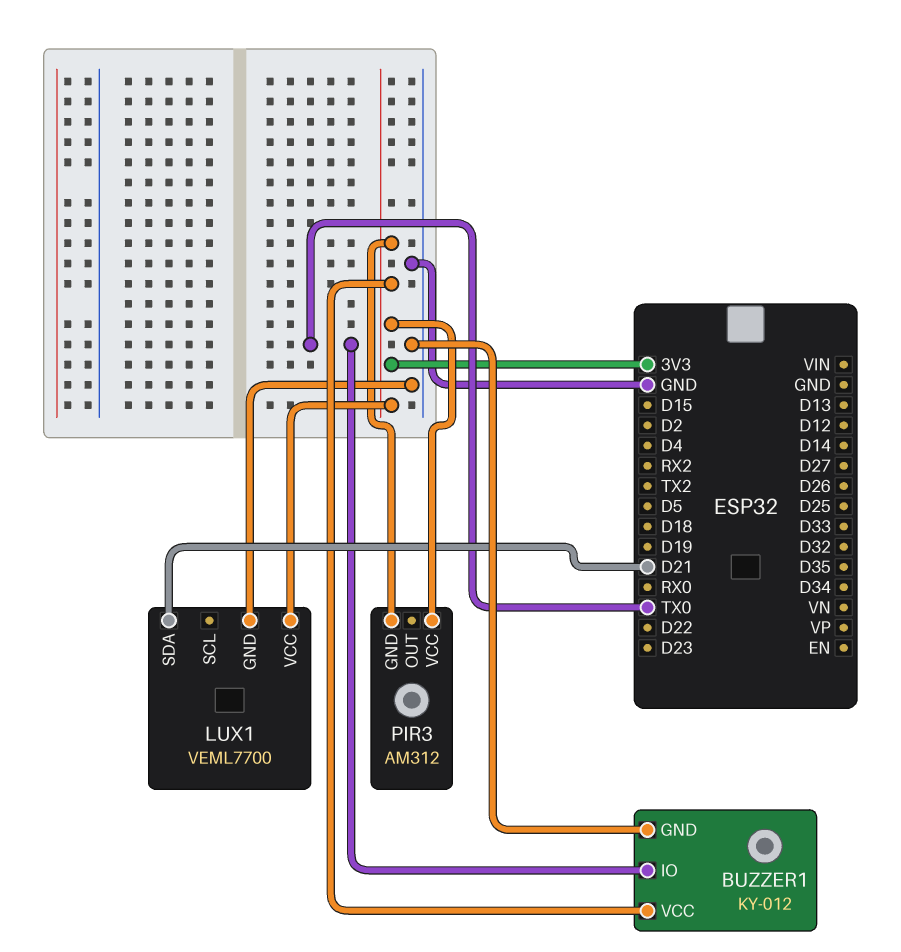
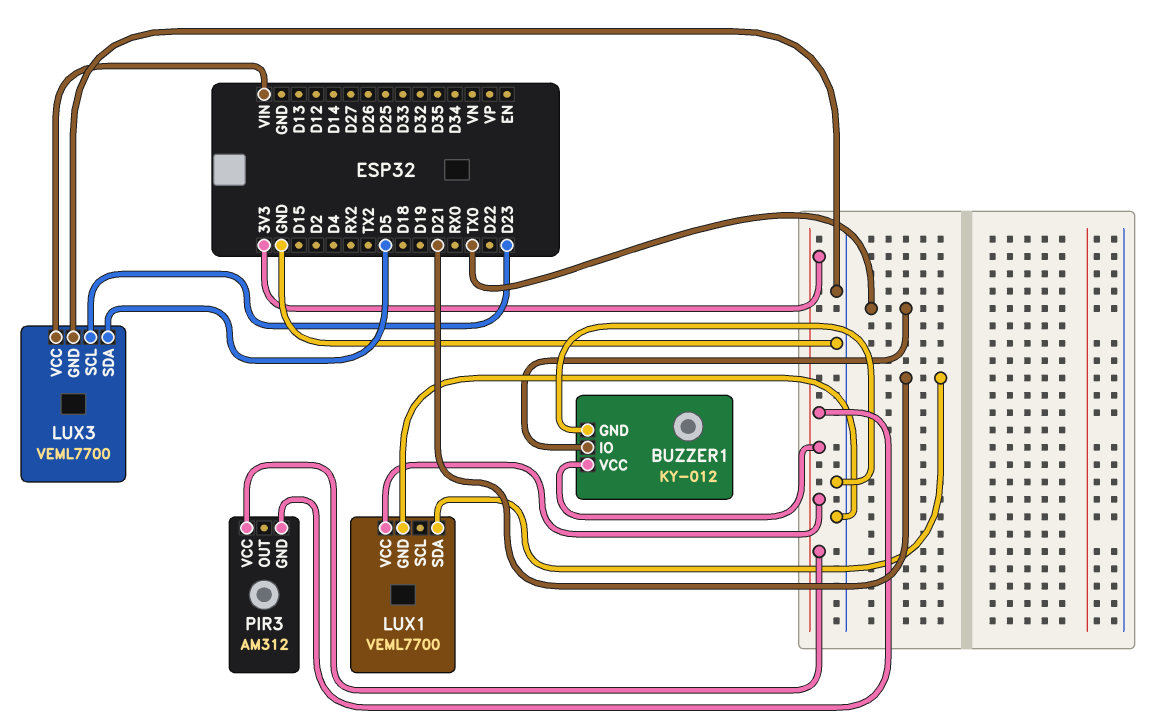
LUX3: none -> VEML7700
LUX3 pin GND: none -> GND
LUX3 pin SCL: none -> D23
LUX3 pin SDA: none -> D5
LUX3 pin VCC: none -> VIN

